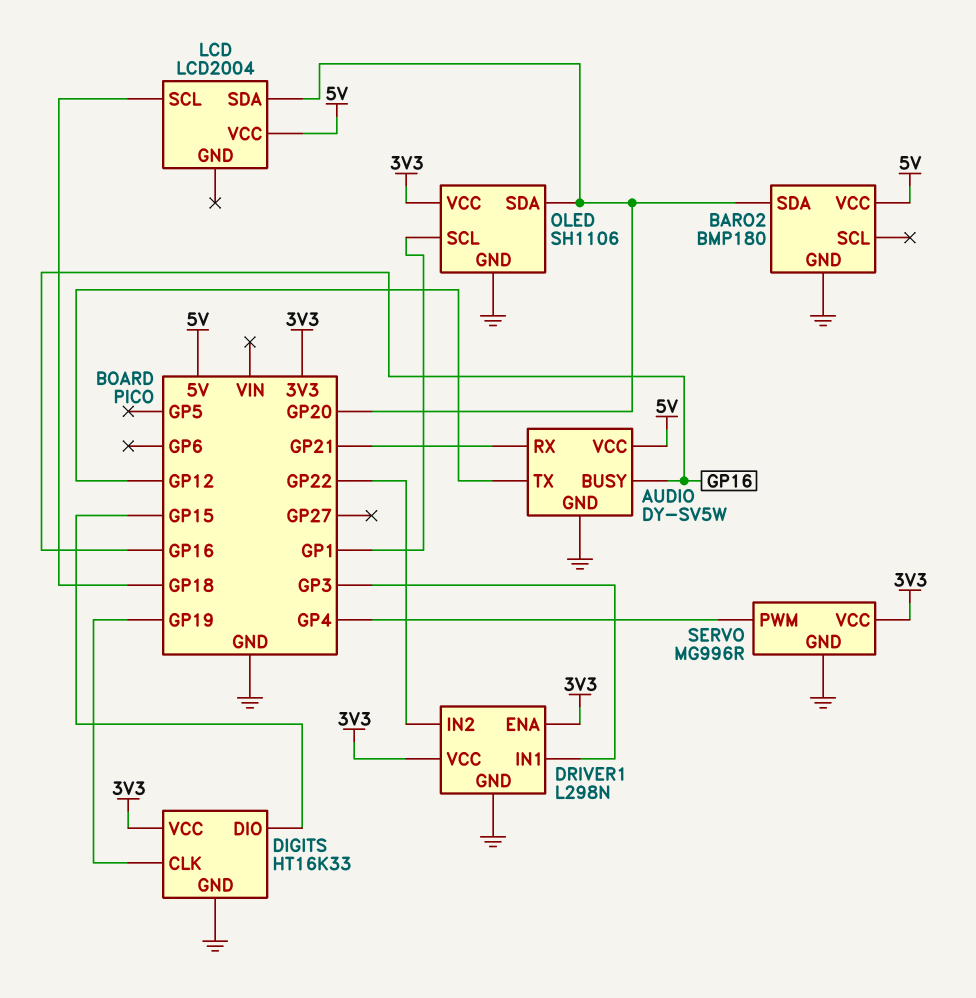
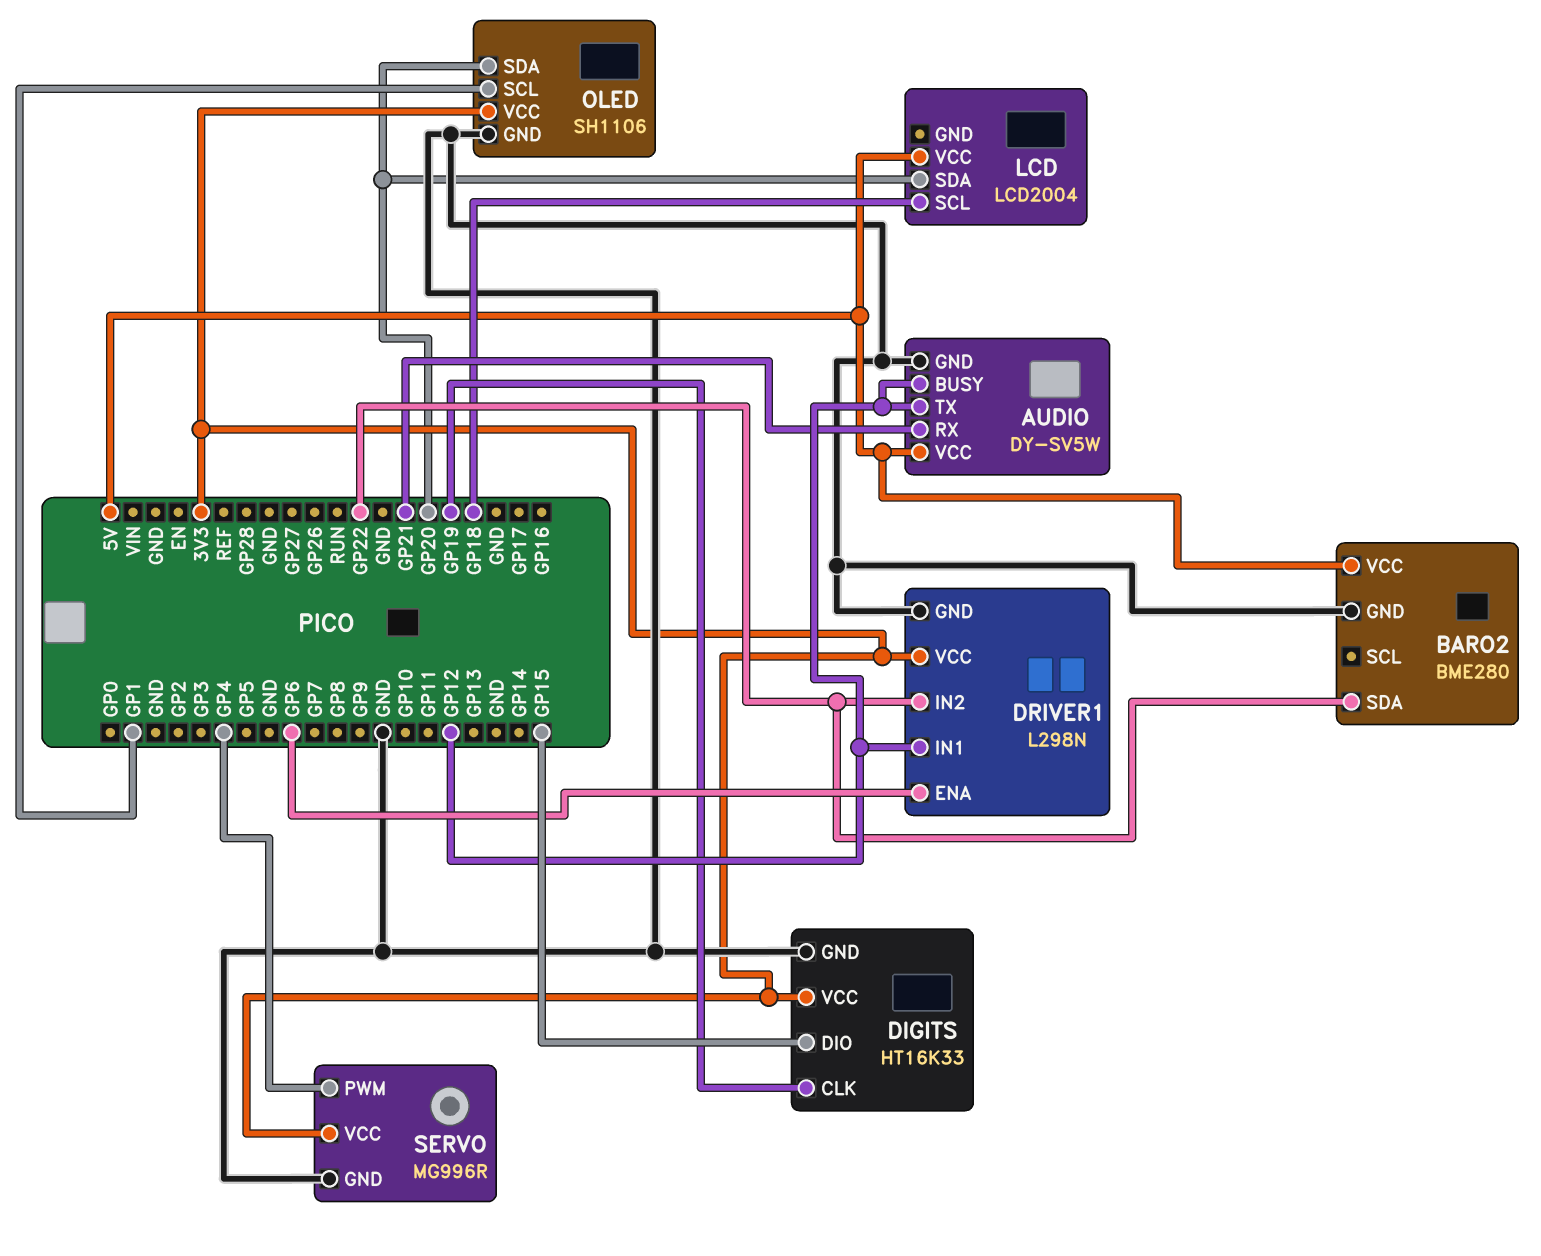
AUDIO pin BUSY: GP16 -> GP12
BARO2: BMP180 -> BME280
BARO2 pin SDA: GP20 -> GP22
DRIVER1 pin ENA: 3V3 -> GP6
DRIVER1 pin IN1: GP3 -> GP12

